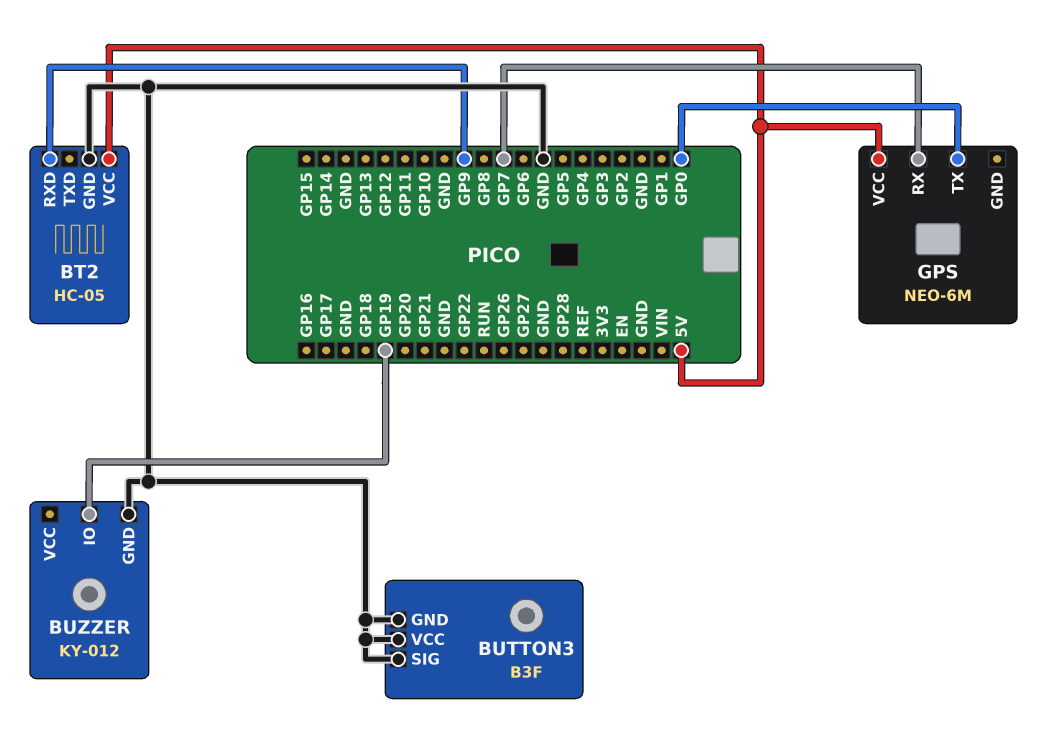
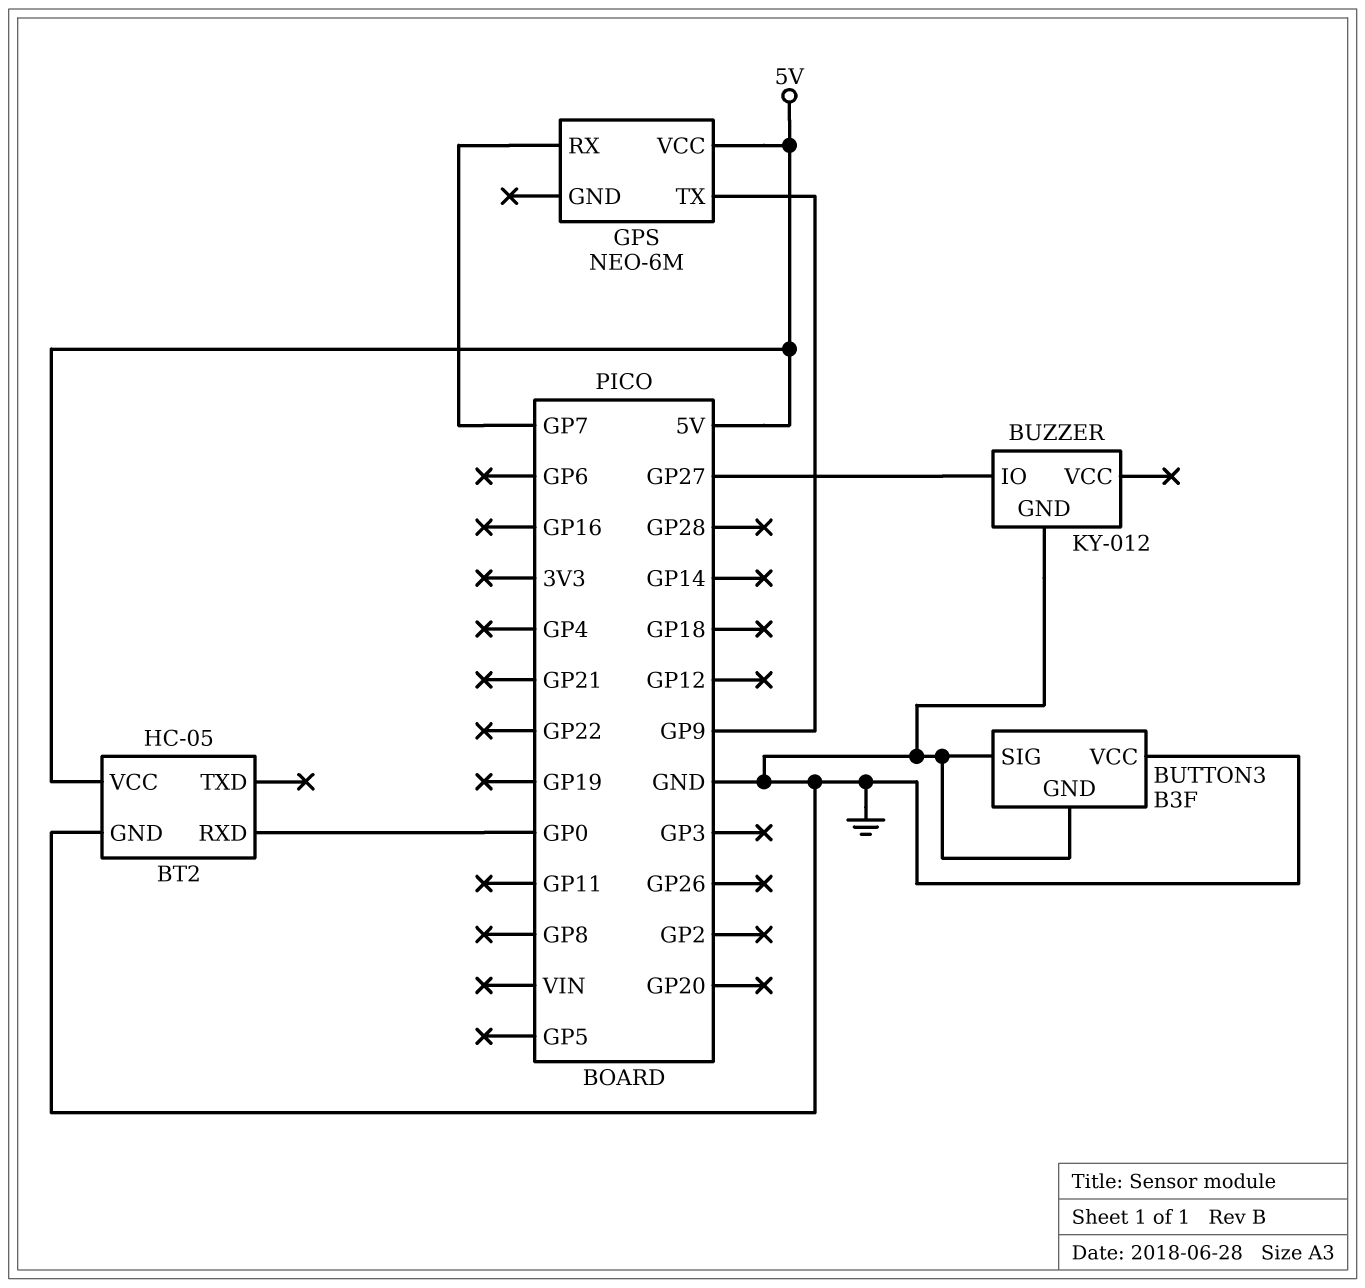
BT2 pin RXD: GP9 -> GP0
BUZZER pin IO: GP19 -> GP27
GPS pin TX: GP0 -> GP9

